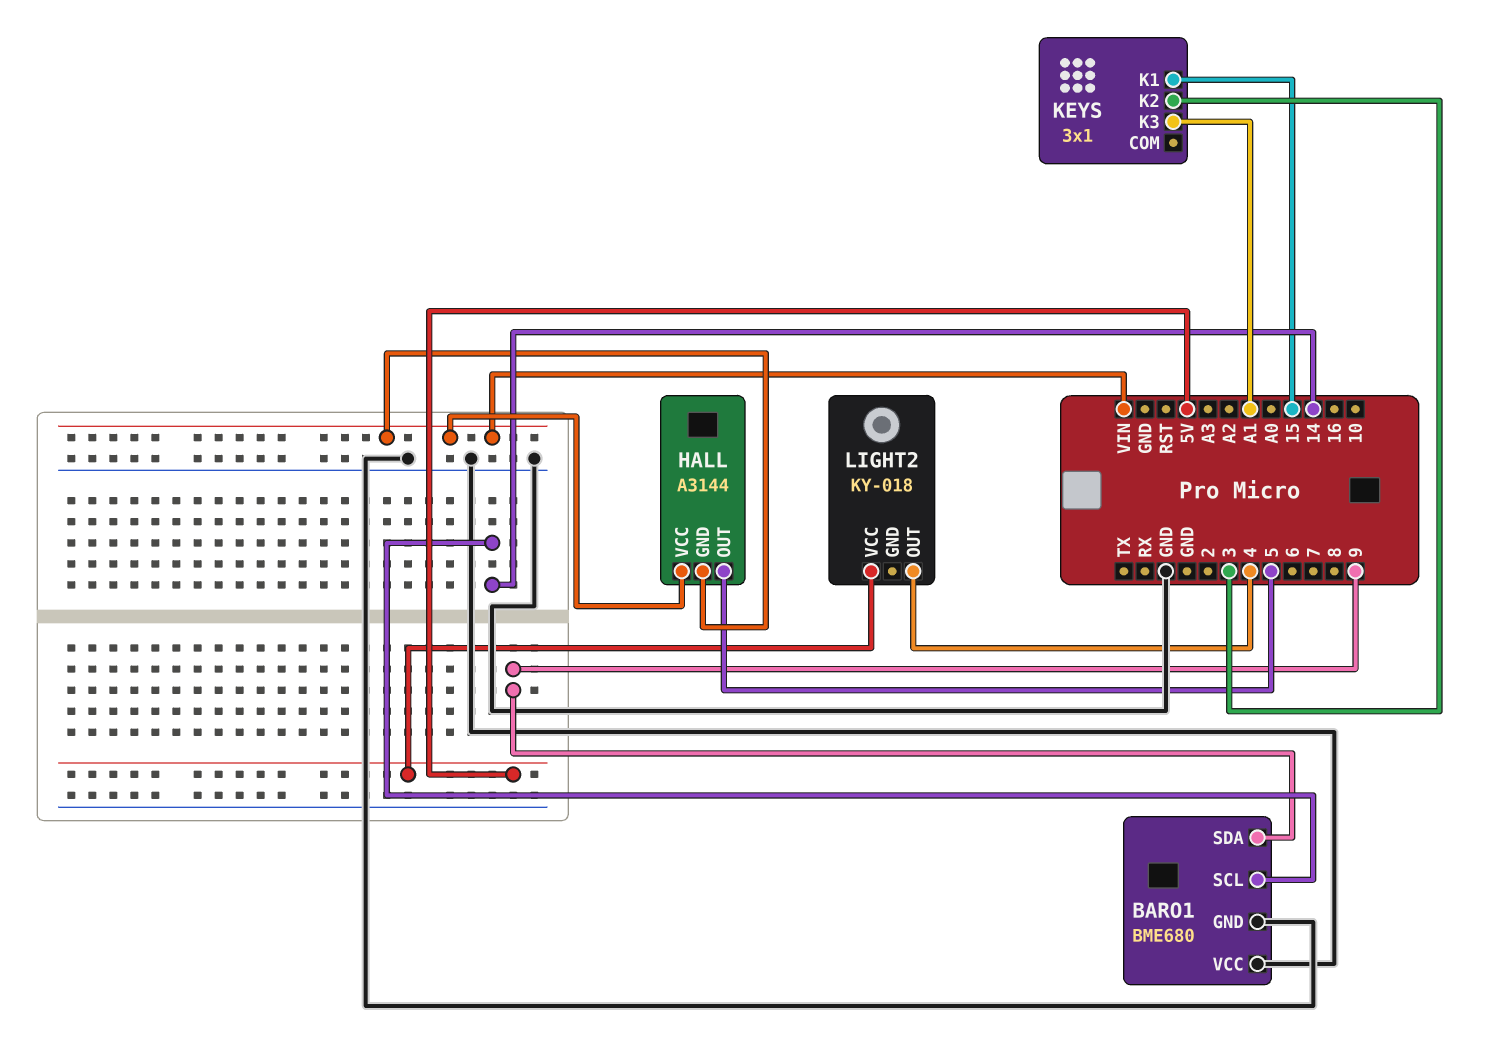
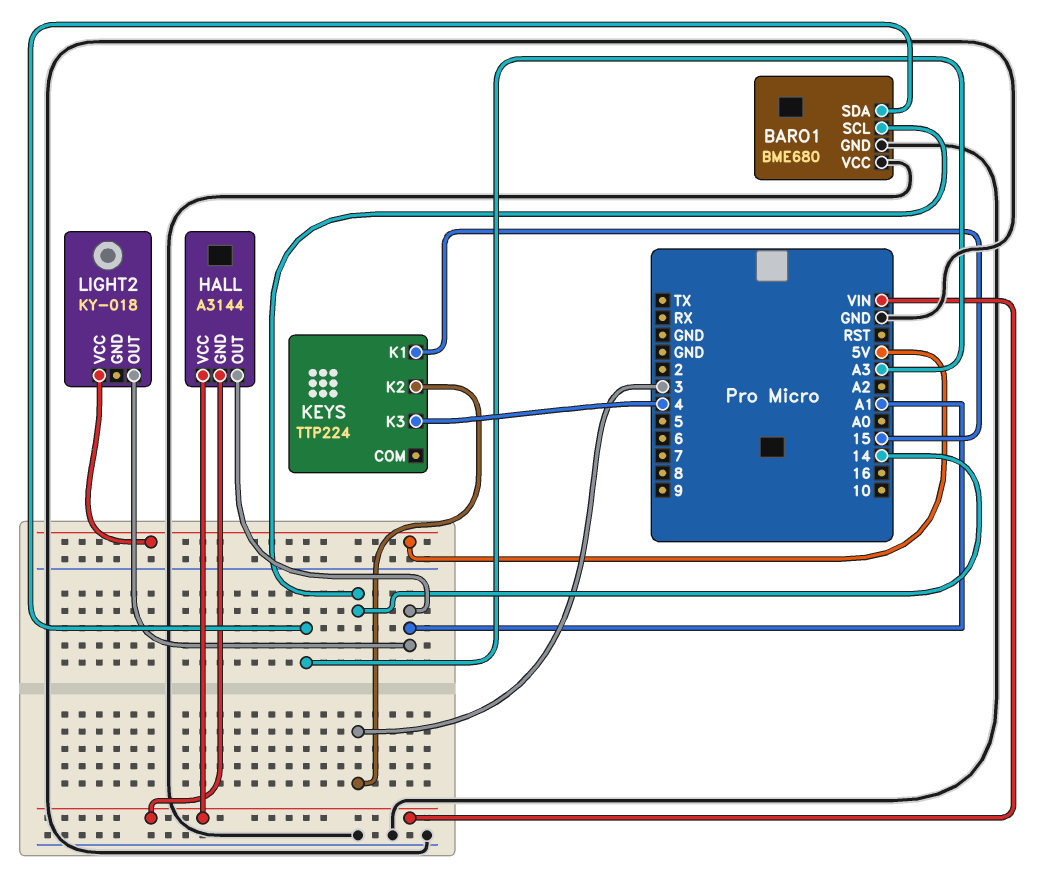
BARO1 pin SDA: 9 -> A3
HALL pin OUT: 5 -> A1
KEYS: 3x1 -> TTP224
KEYS pin K3: A1 -> 4
LIGHT2 pin OUT: 4 -> A1

